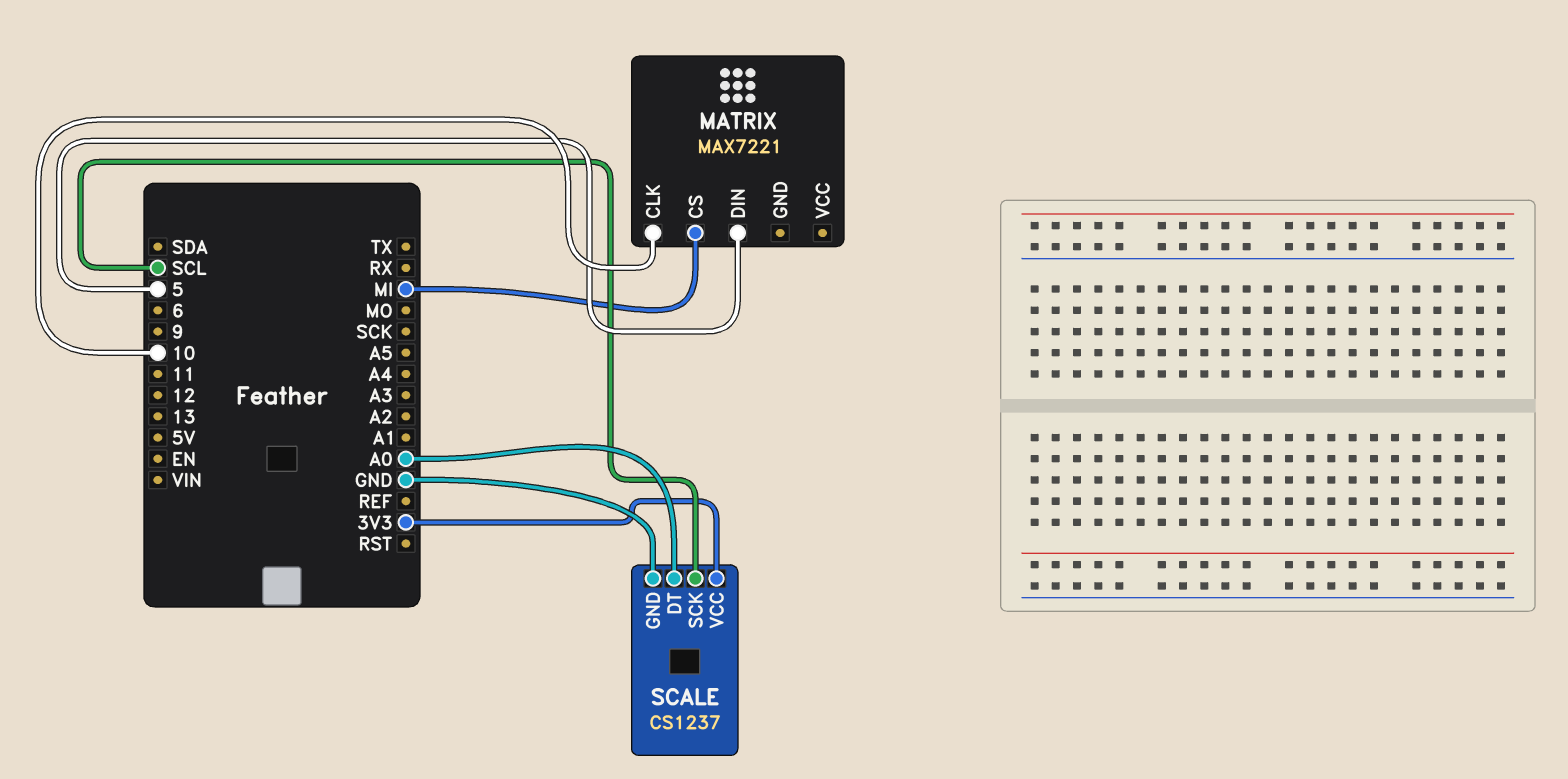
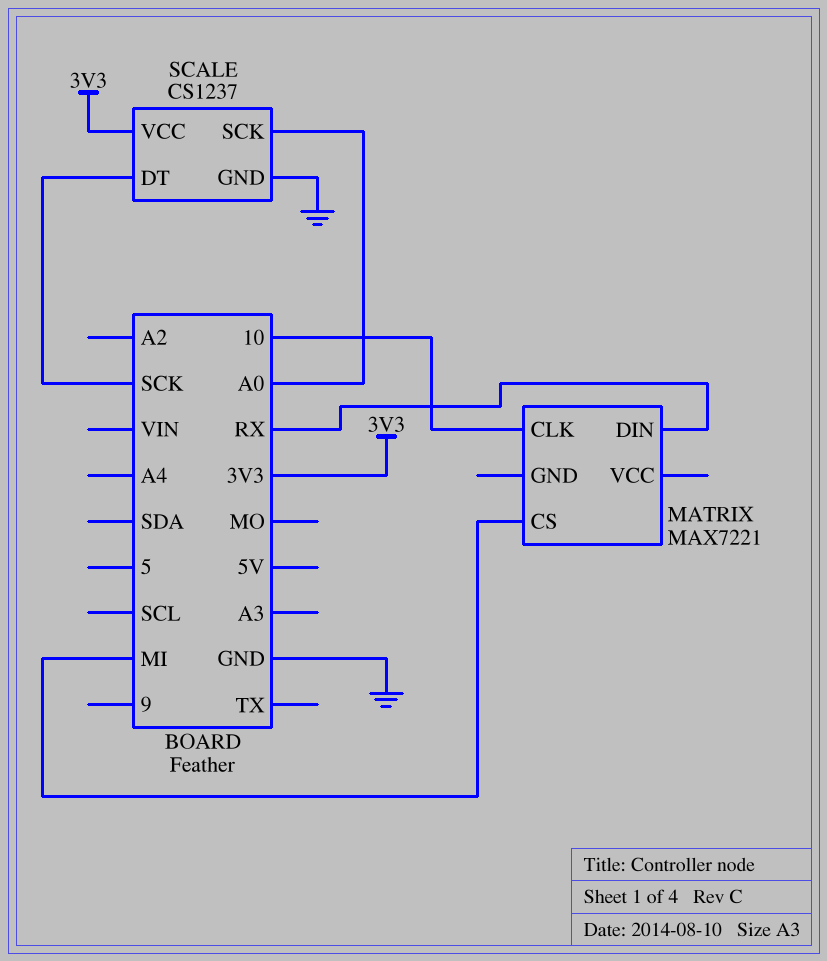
MATRIX pin DIN: 5 -> RX
SCALE pin DT: A0 -> SCK
SCALE pin SCK: SCL -> A0

